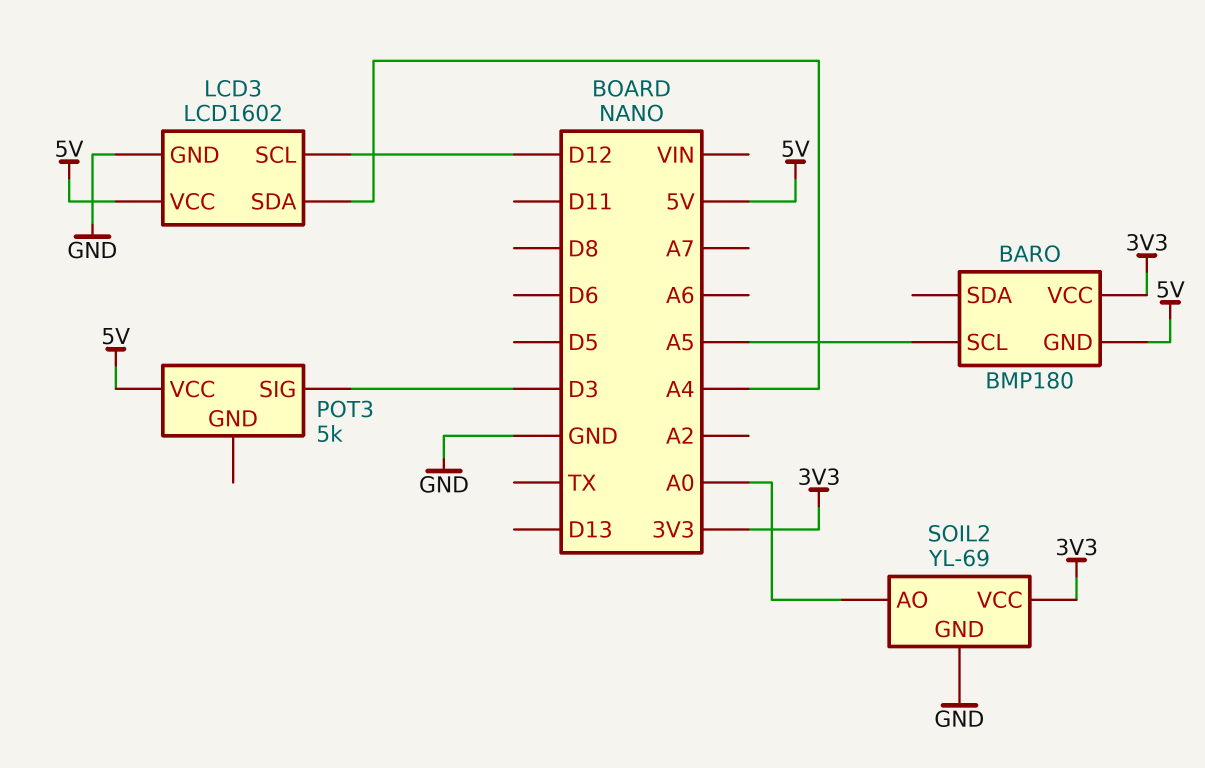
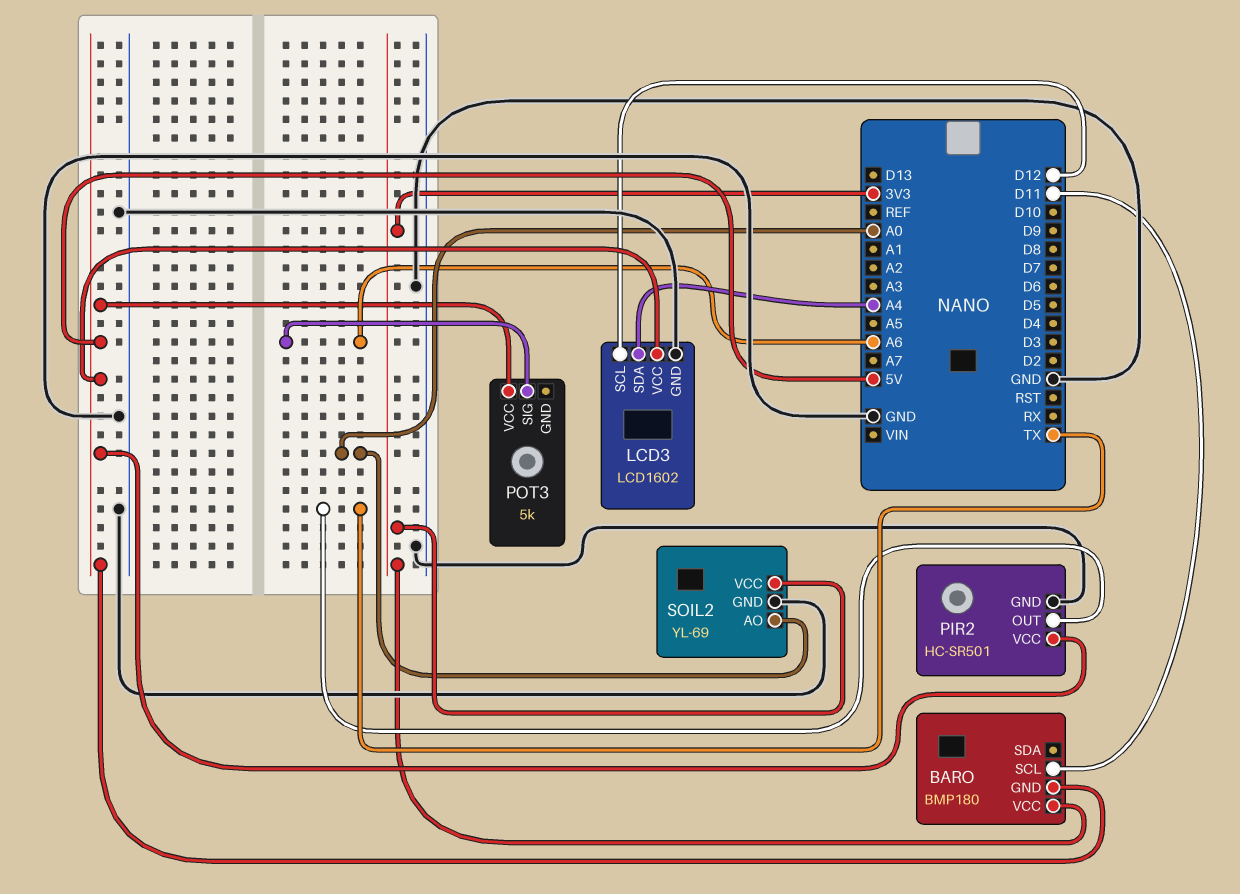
BARO pin SCL: A5 -> D11
PIR2: none -> HC-SR501
PIR2 pin GND: none -> GND
PIR2 pin OUT: none -> TX
PIR2 pin VCC: none -> 5V
POT3 pin SIG: D3 -> A6

